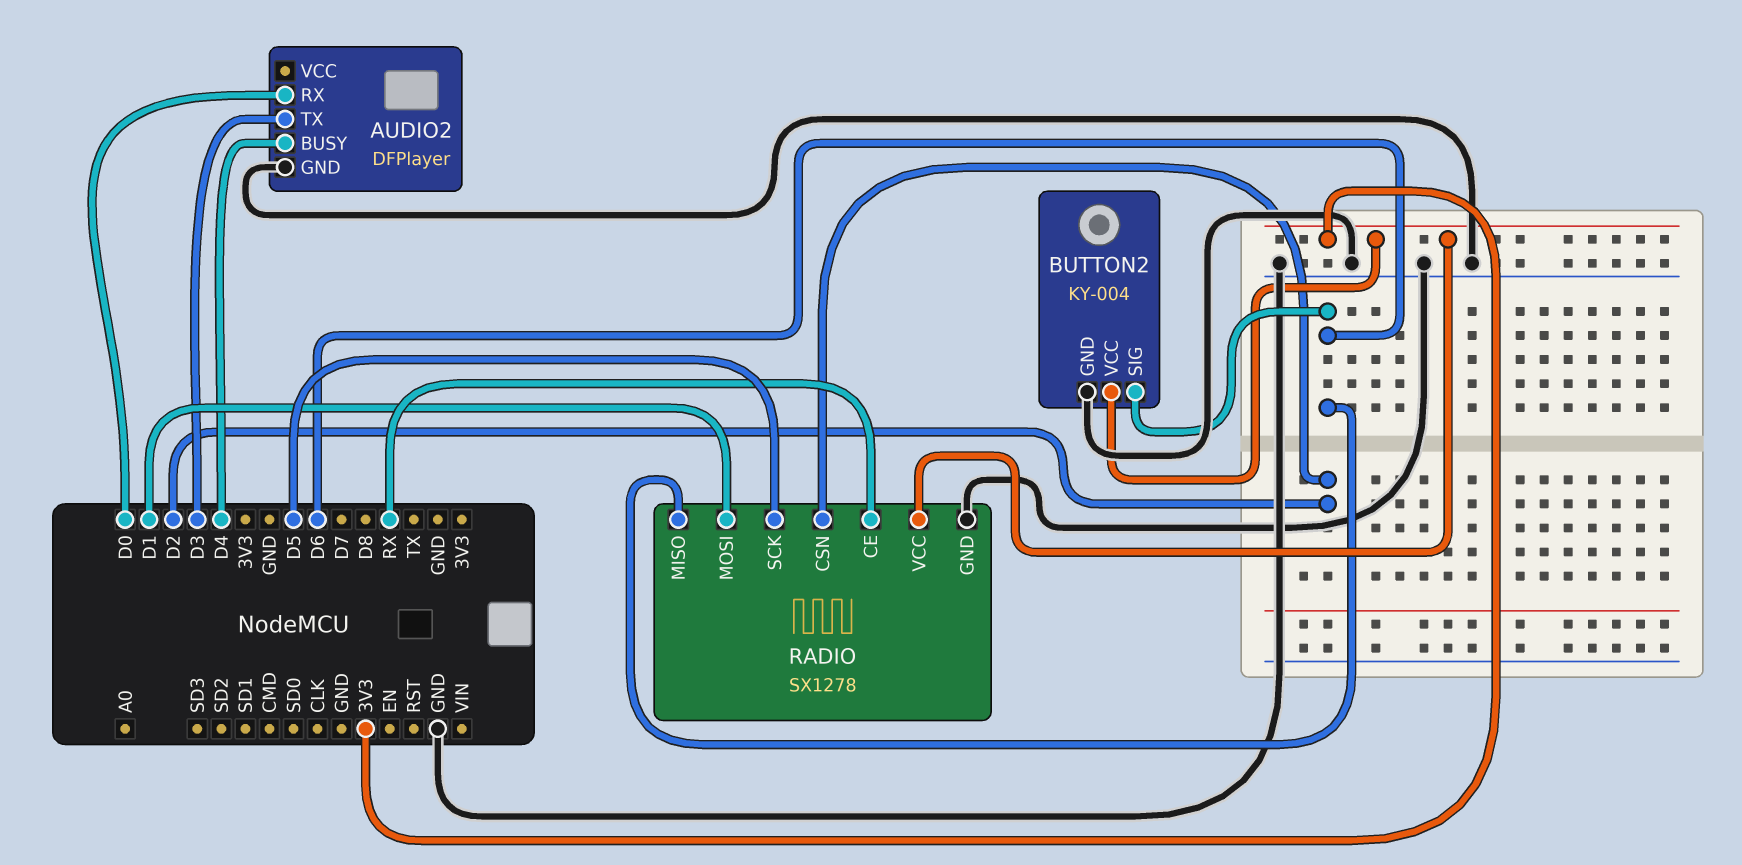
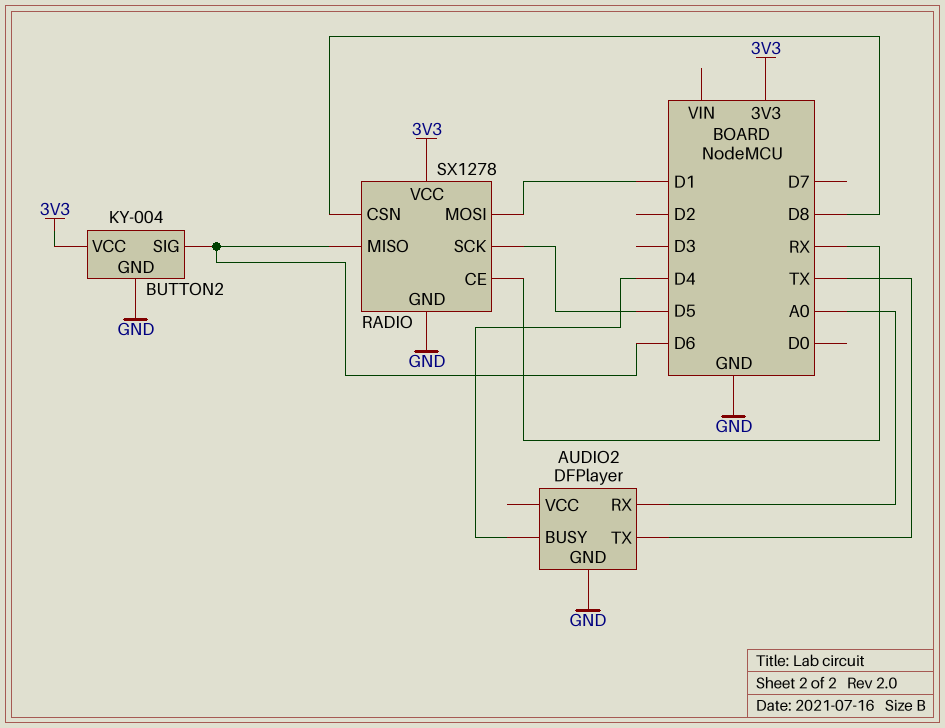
AUDIO2 pin RX: D0 -> A0
AUDIO2 pin TX: D3 -> TX
RADIO pin CSN: D2 -> D8

